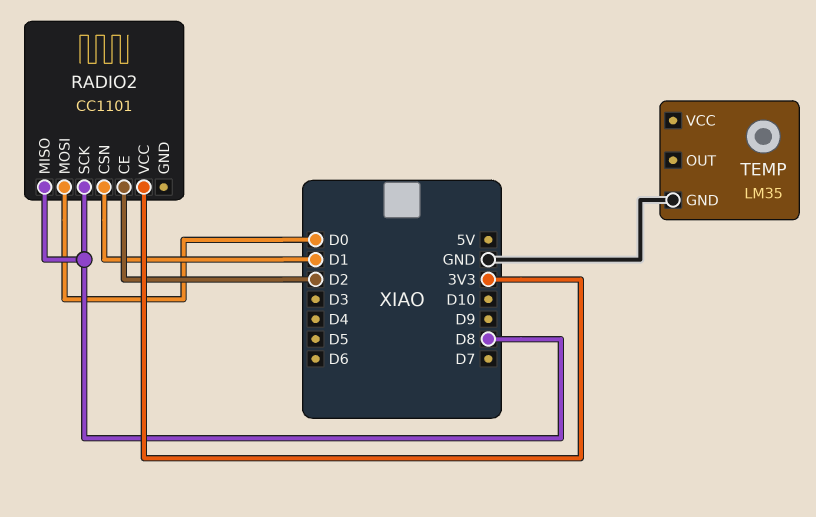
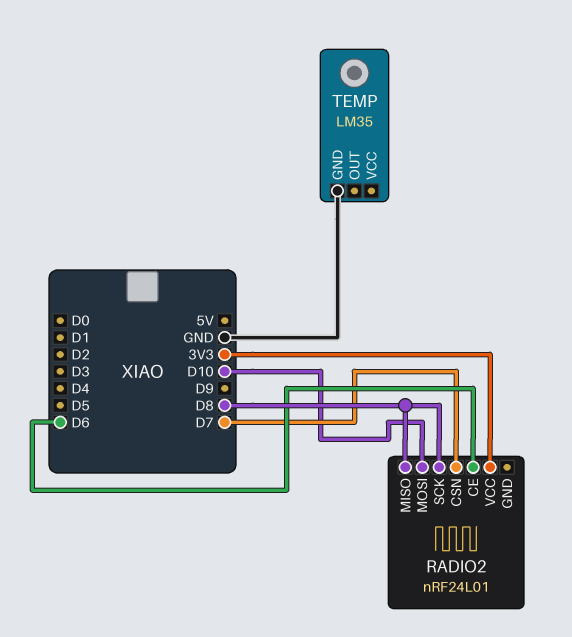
RADIO2: CC1101 -> nRF24L01
RADIO2 pin CE: D2 -> D6
RADIO2 pin CSN: D1 -> D7
RADIO2 pin MOSI: D0 -> D10

